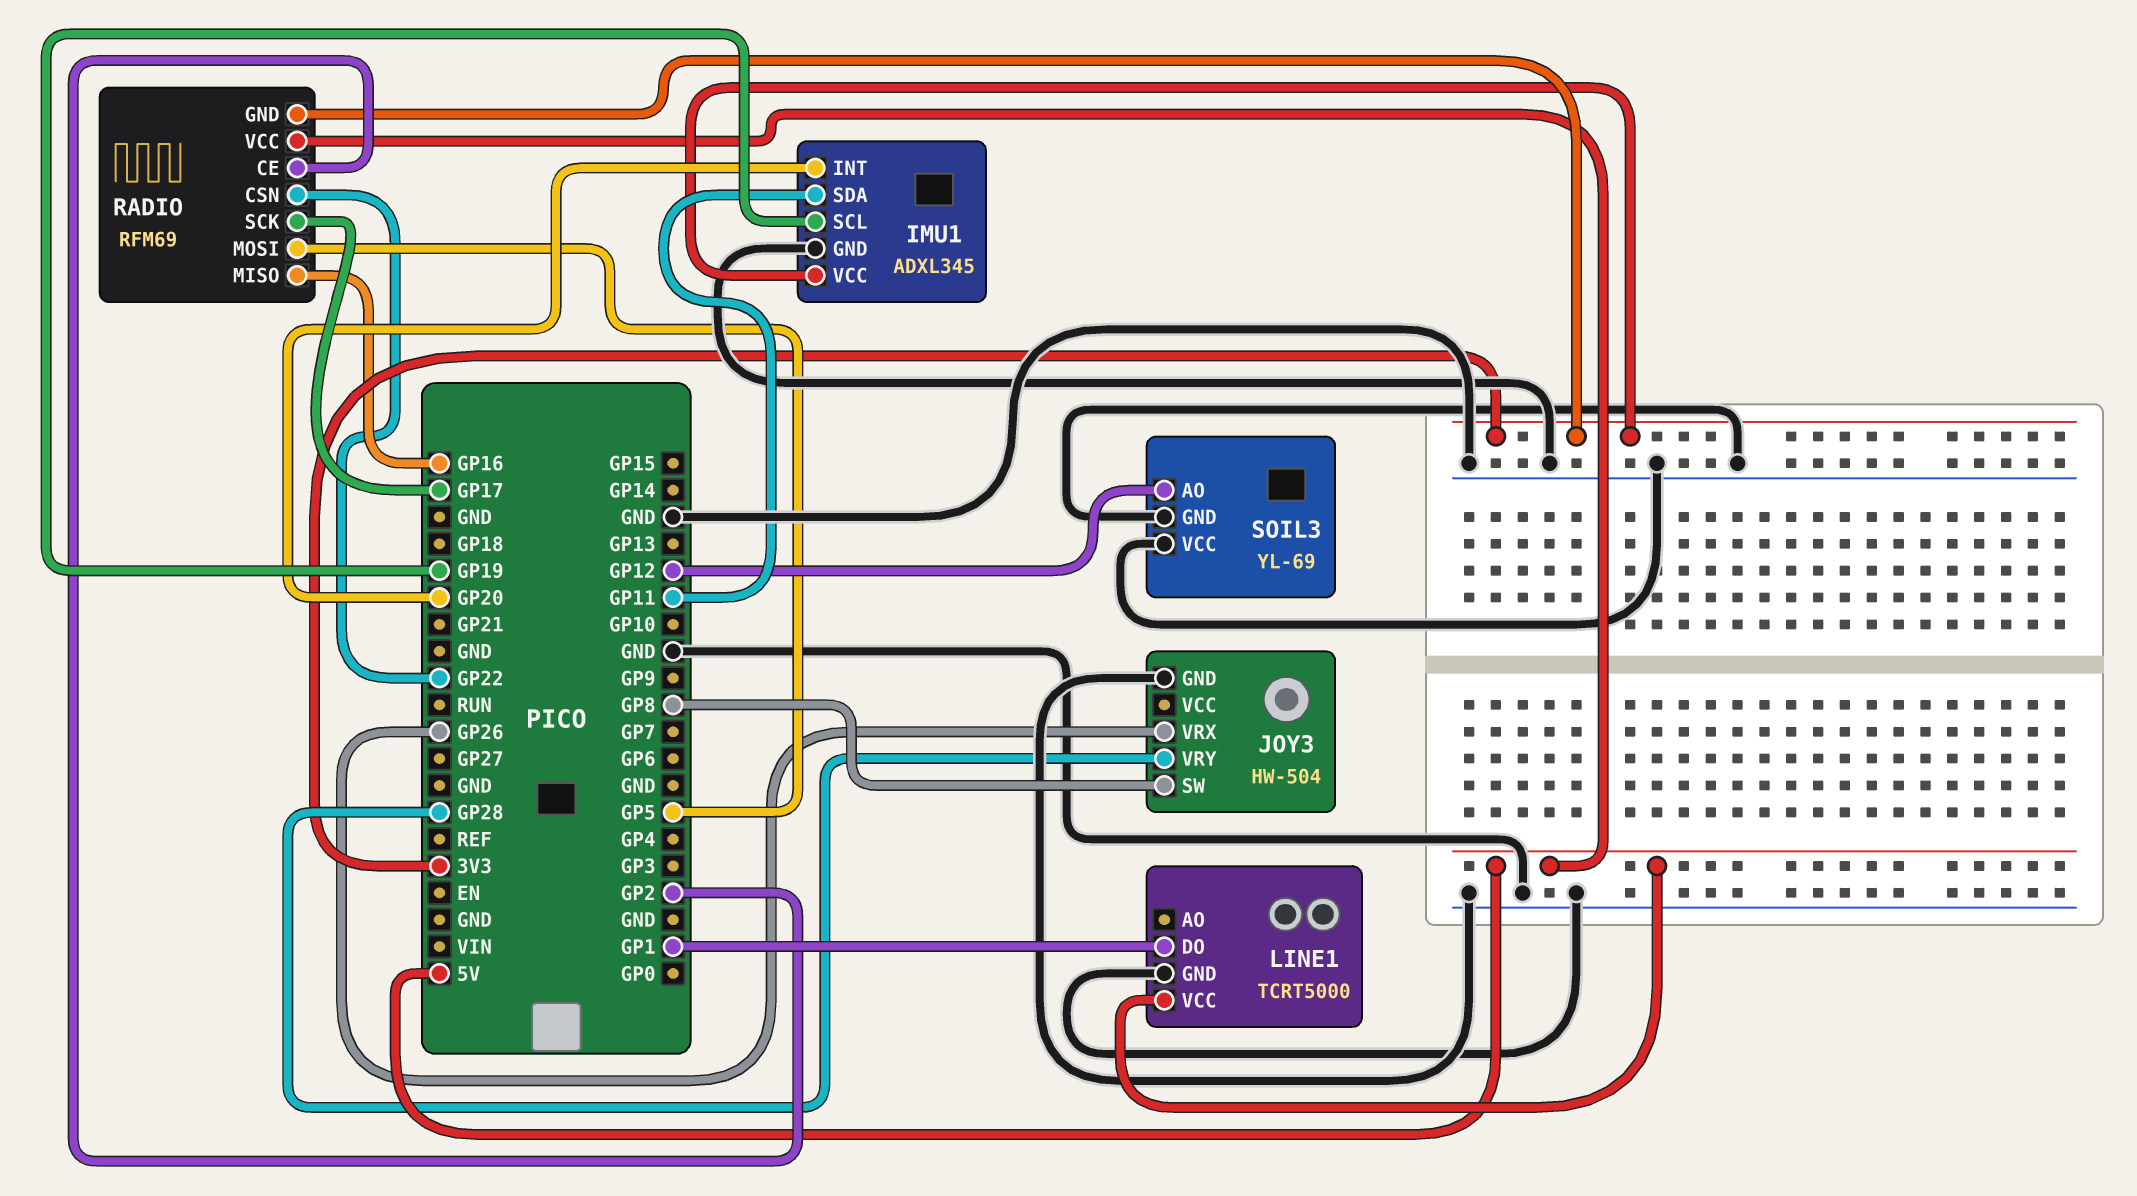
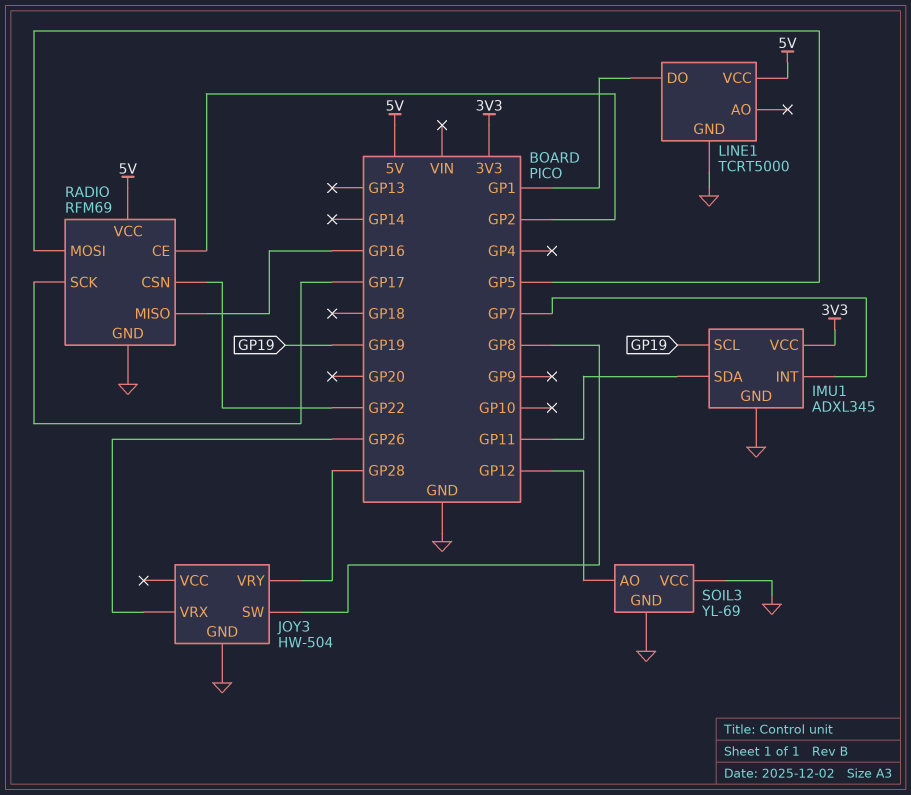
IMU1 pin INT: GP20 -> GP7
RADIO pin GND: 3V3 -> GND

